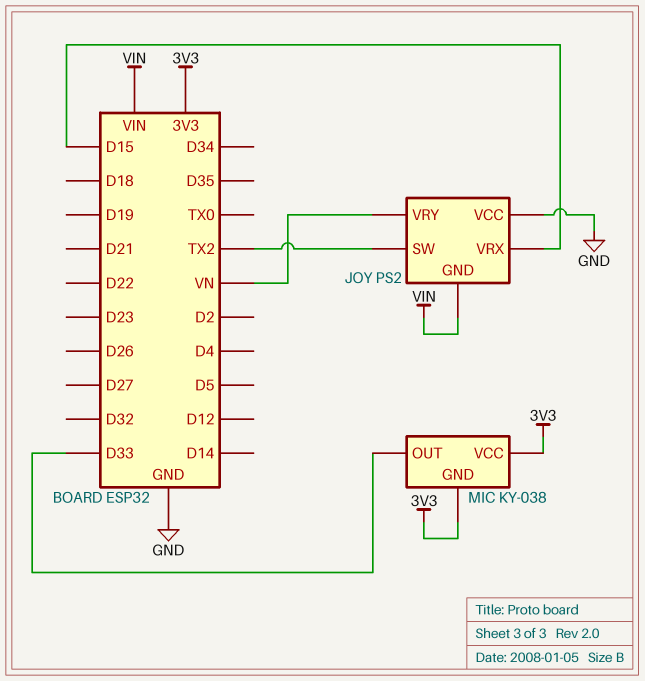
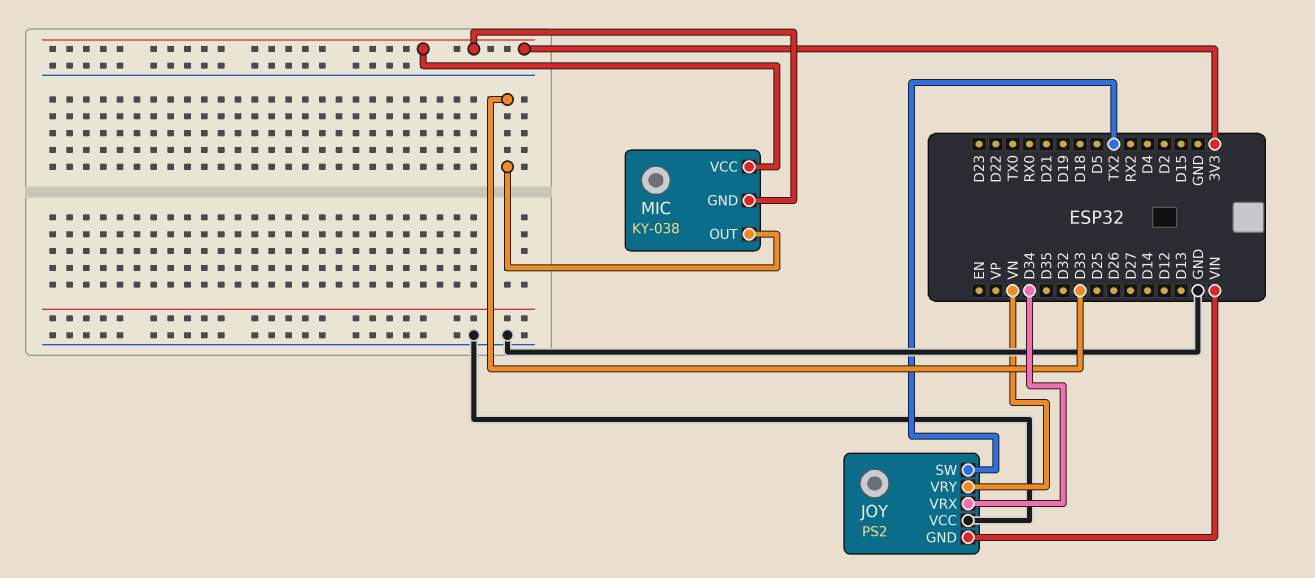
JOY pin VRX: D15 -> D34

